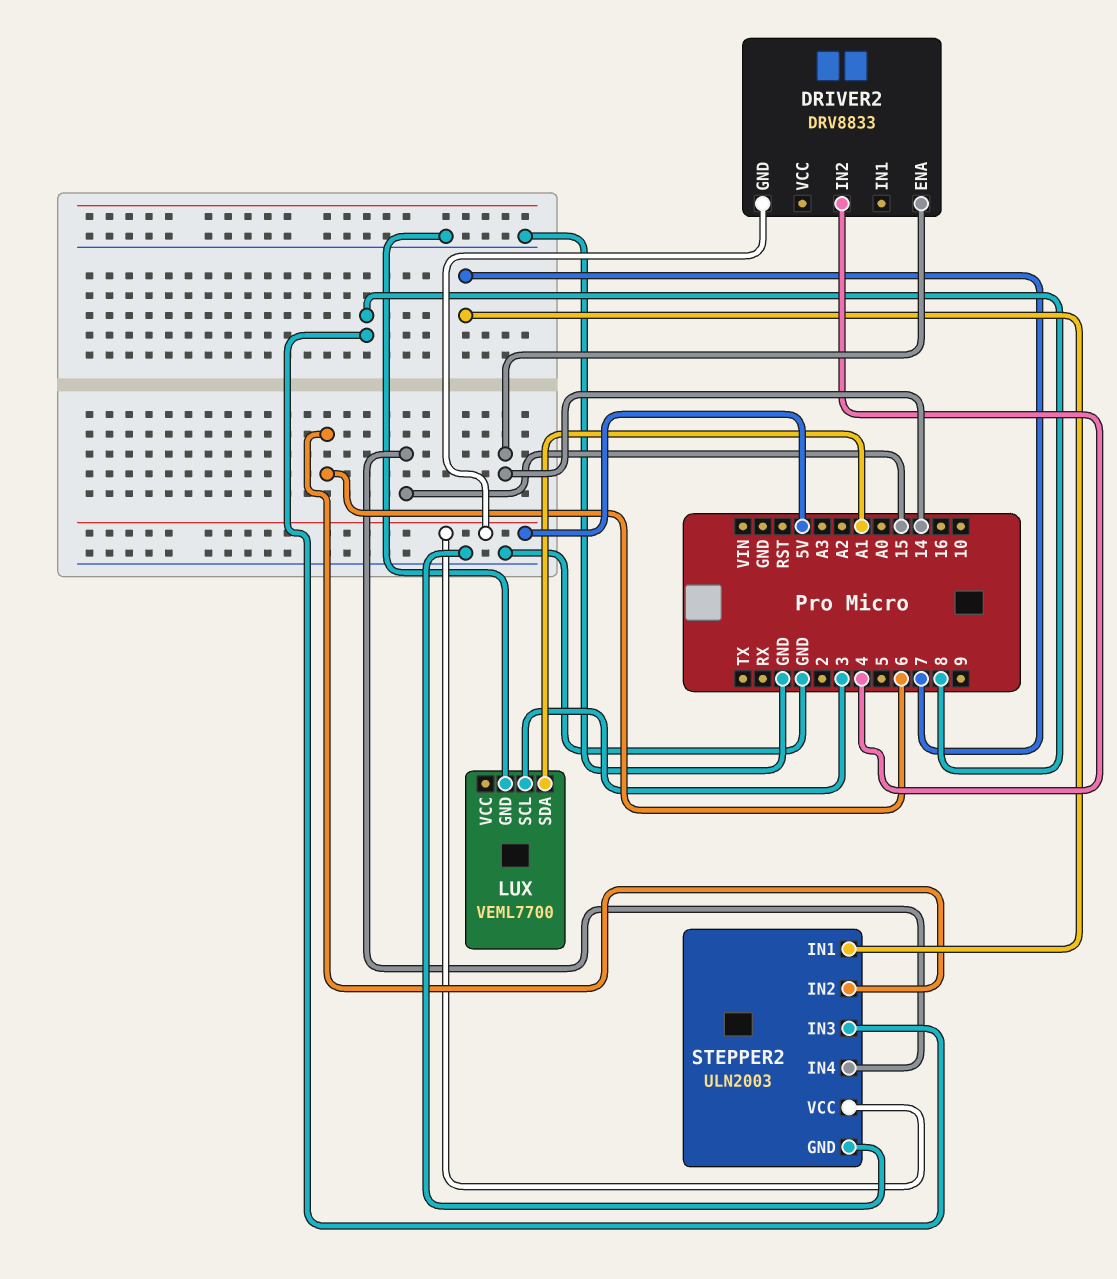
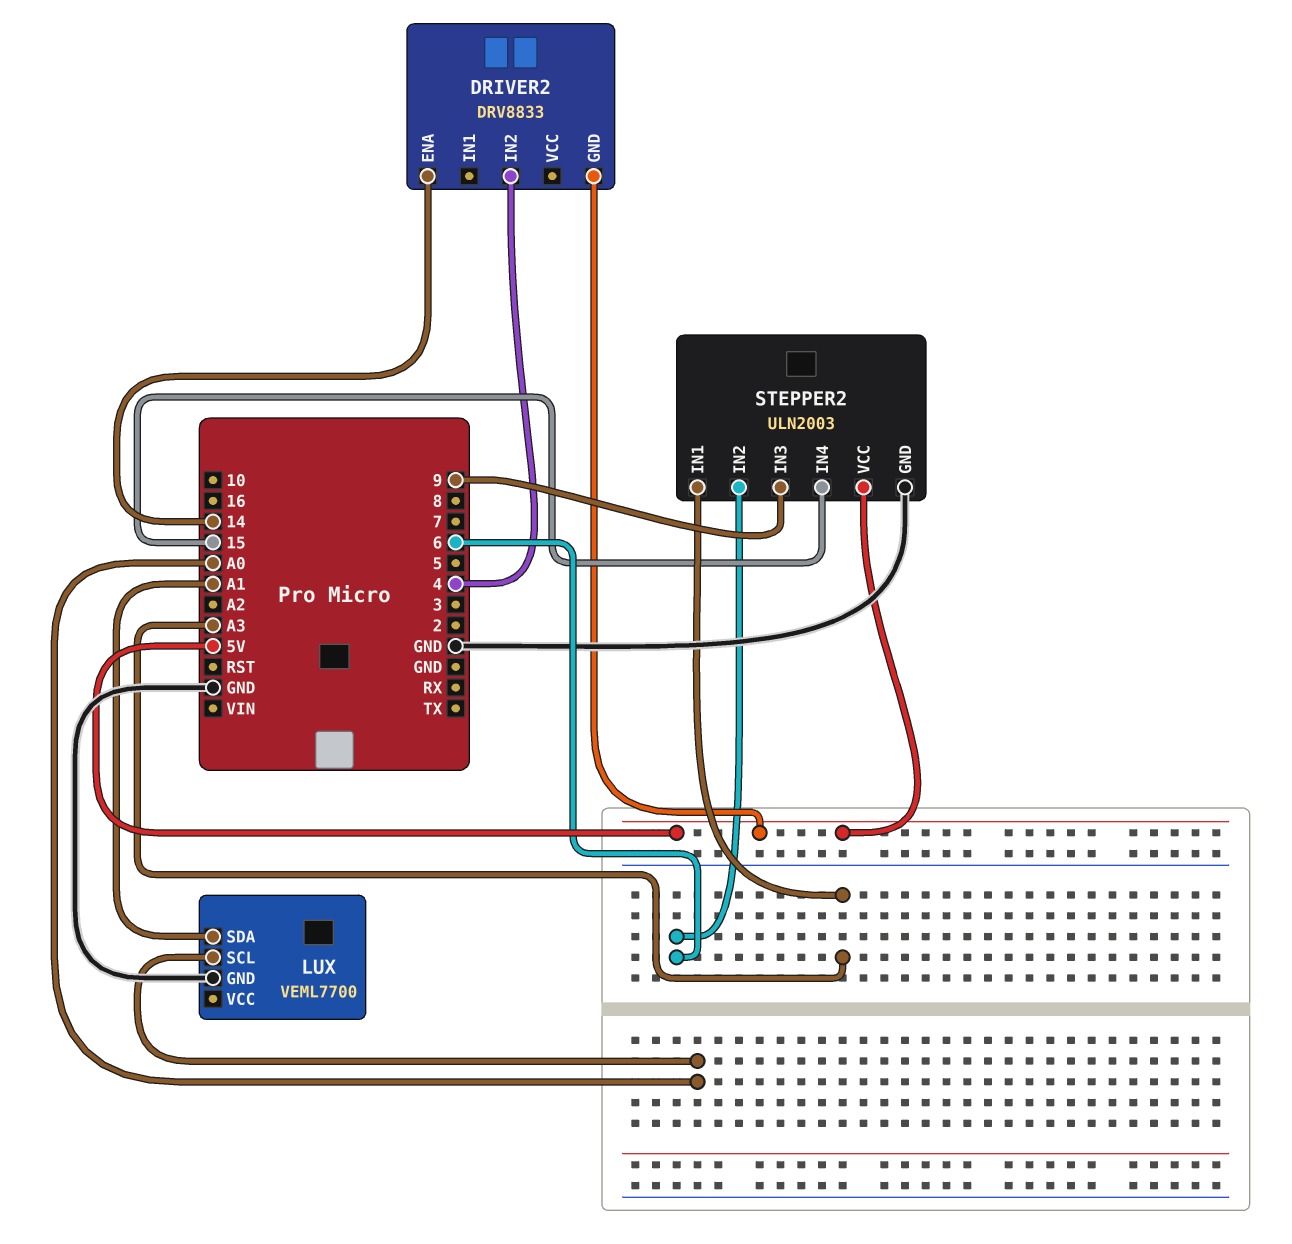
LUX pin SCL: 3 -> A0
STEPPER2 pin IN1: 7 -> A3
STEPPER2 pin IN3: 8 -> 9

